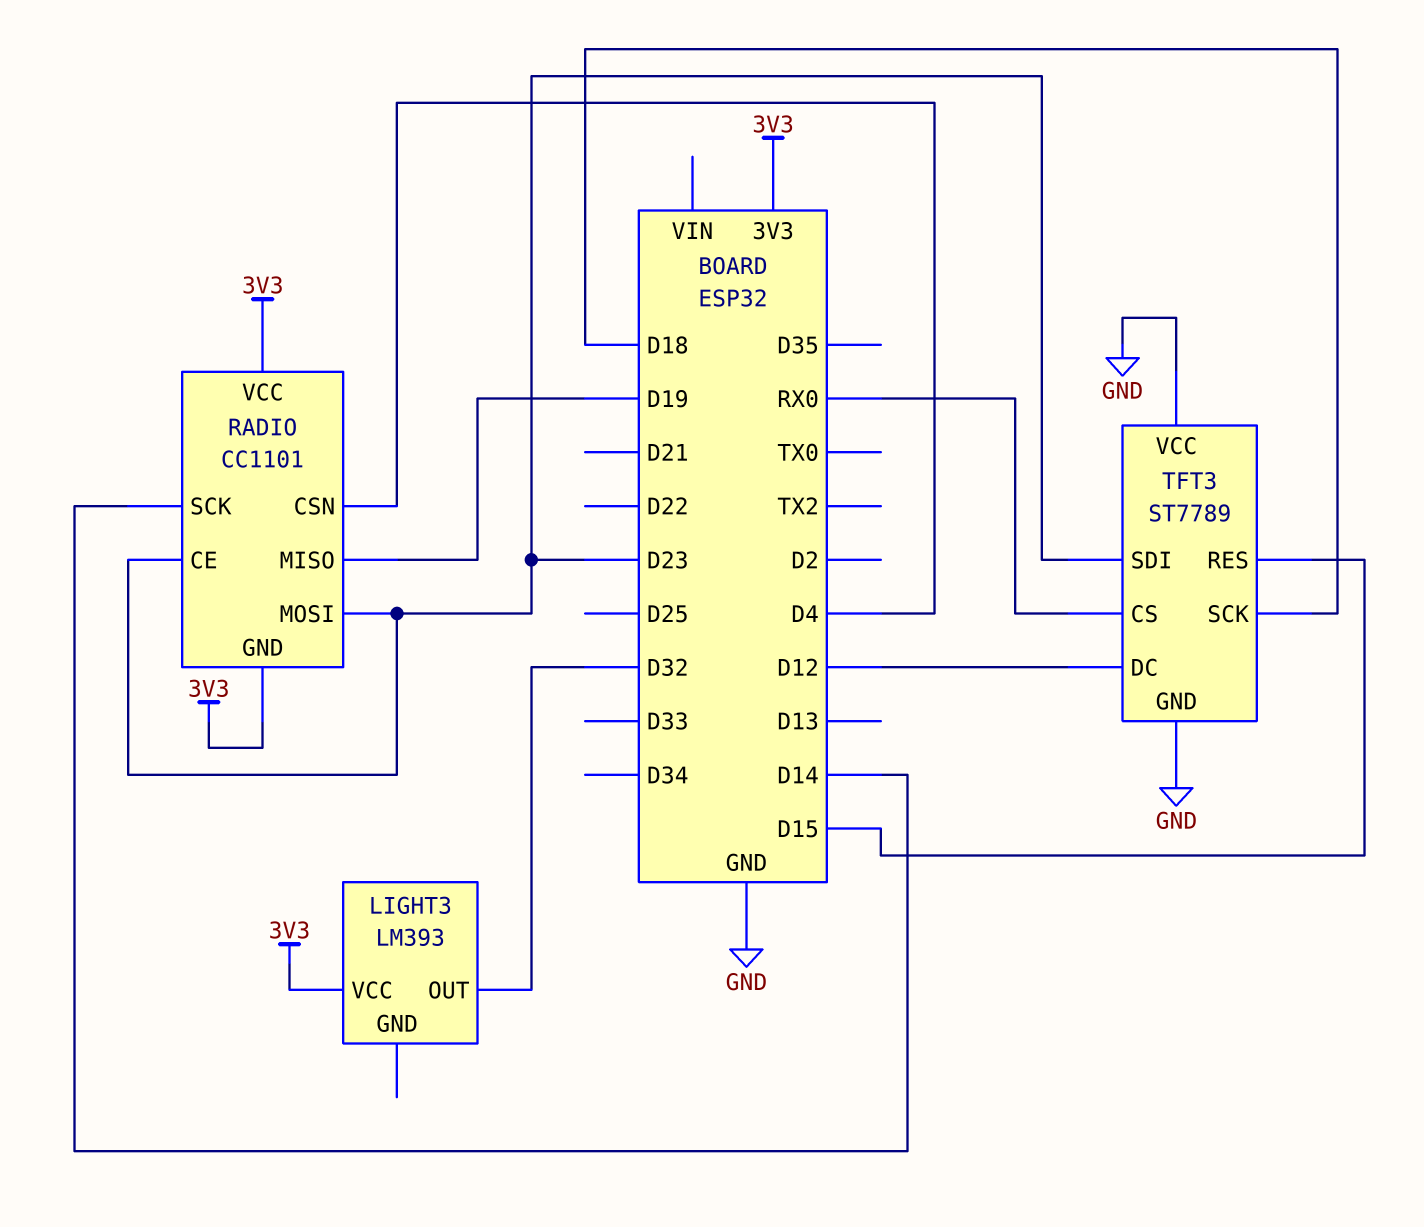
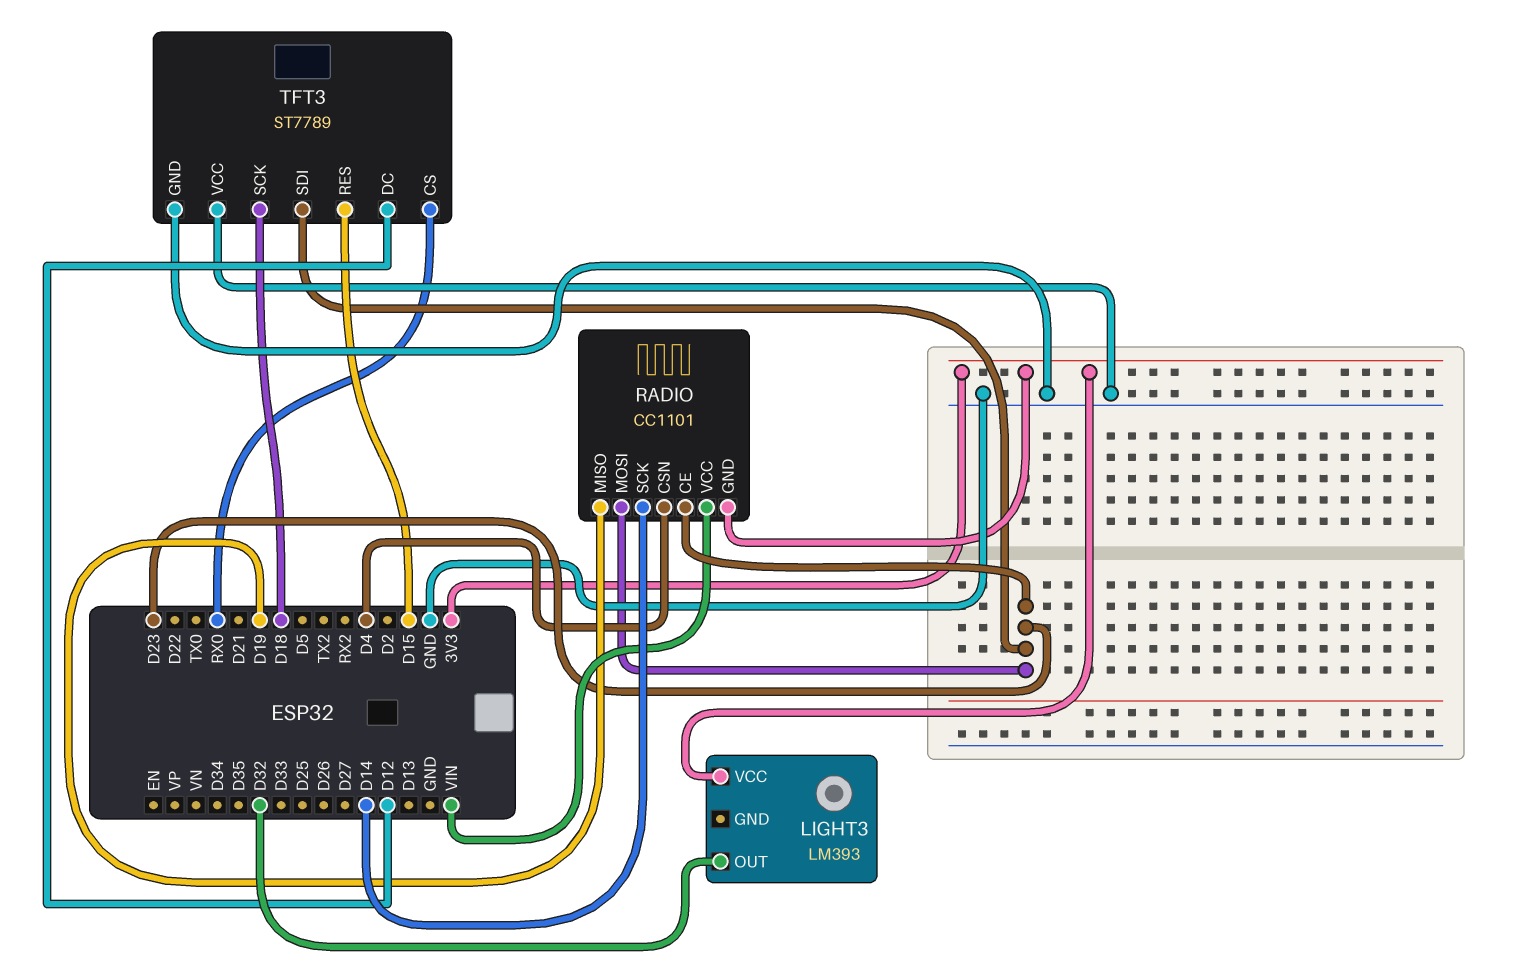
RADIO pin VCC: 3V3 -> VIN

